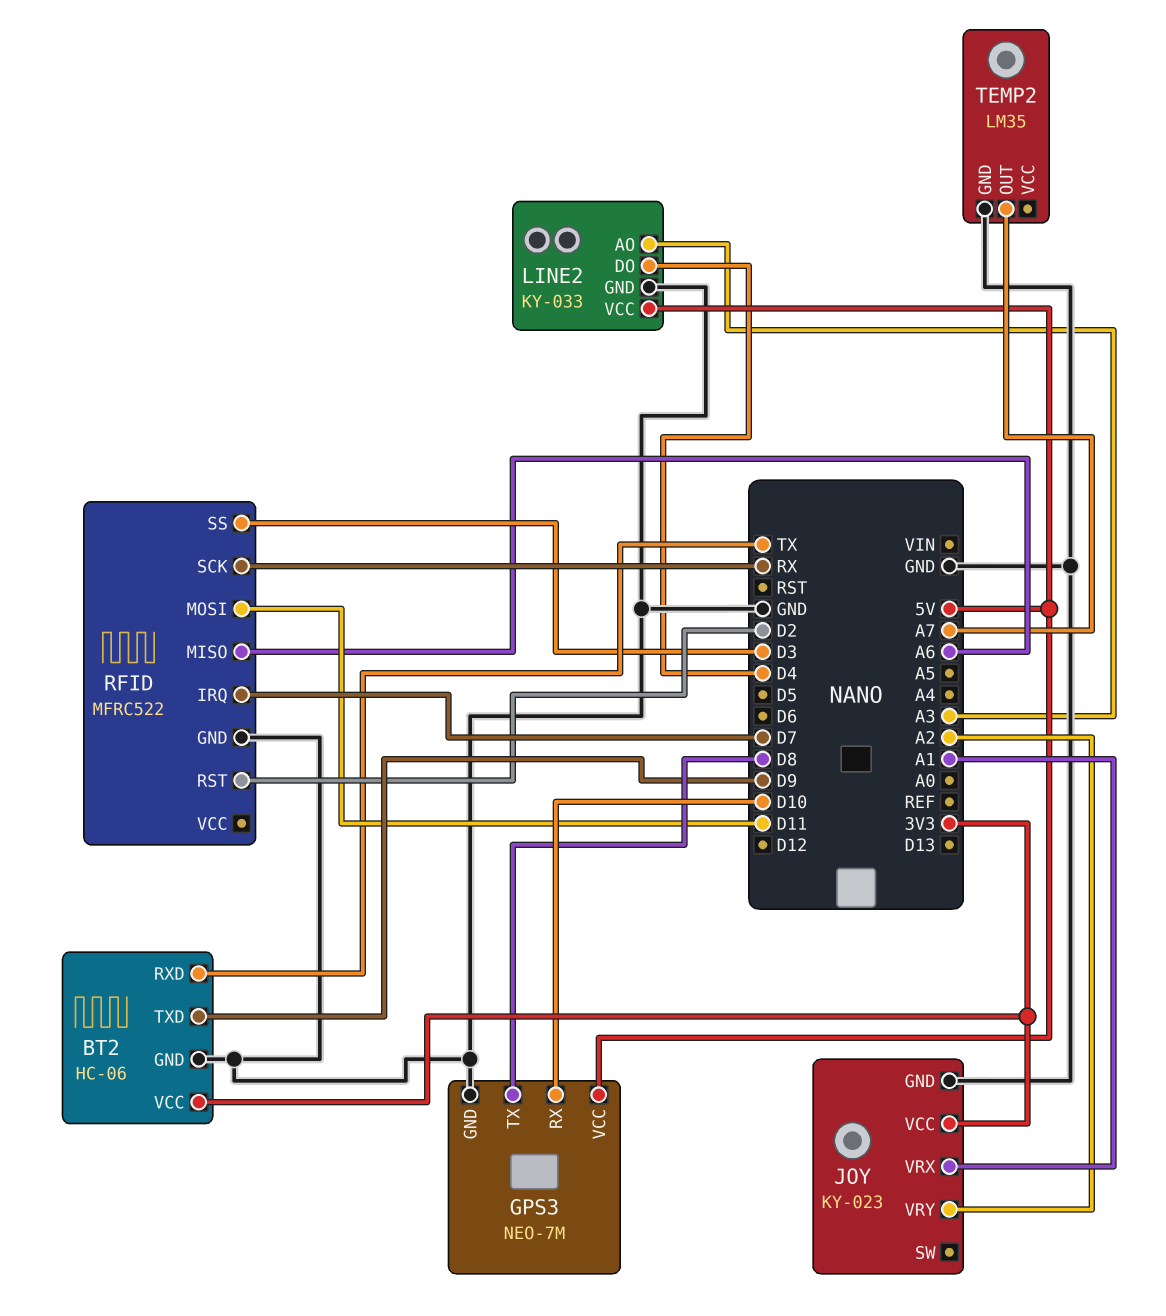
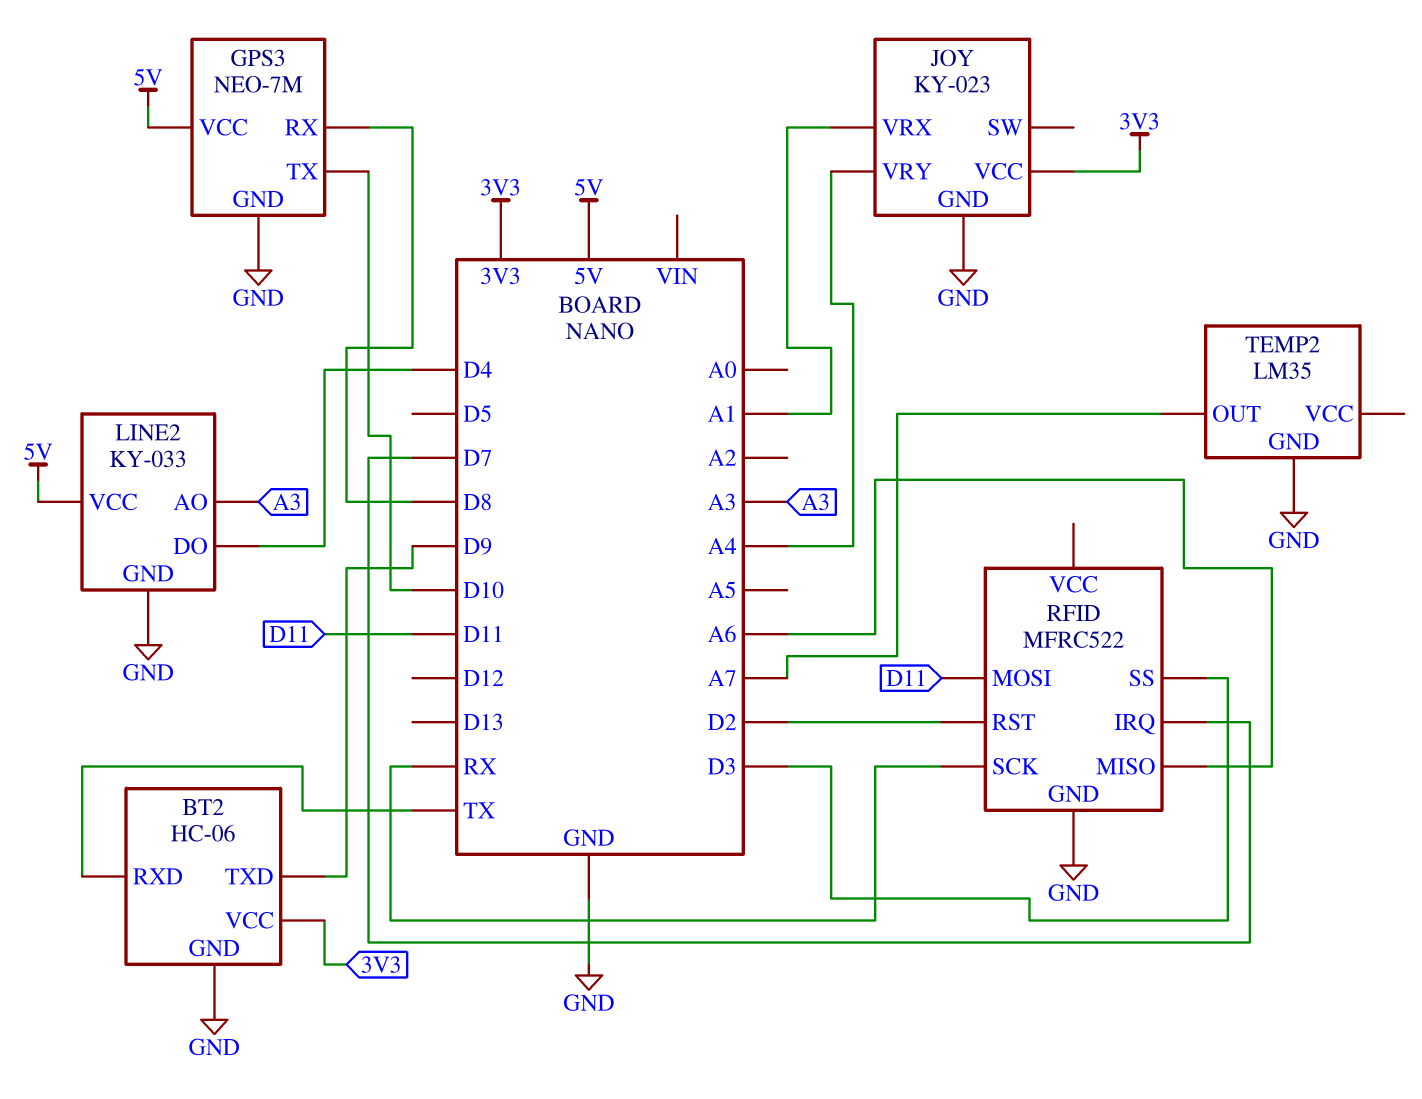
GPS3 pin RX: D10 -> D8
GPS3 pin TX: D8 -> D10
JOY pin VRY: A2 -> A4

